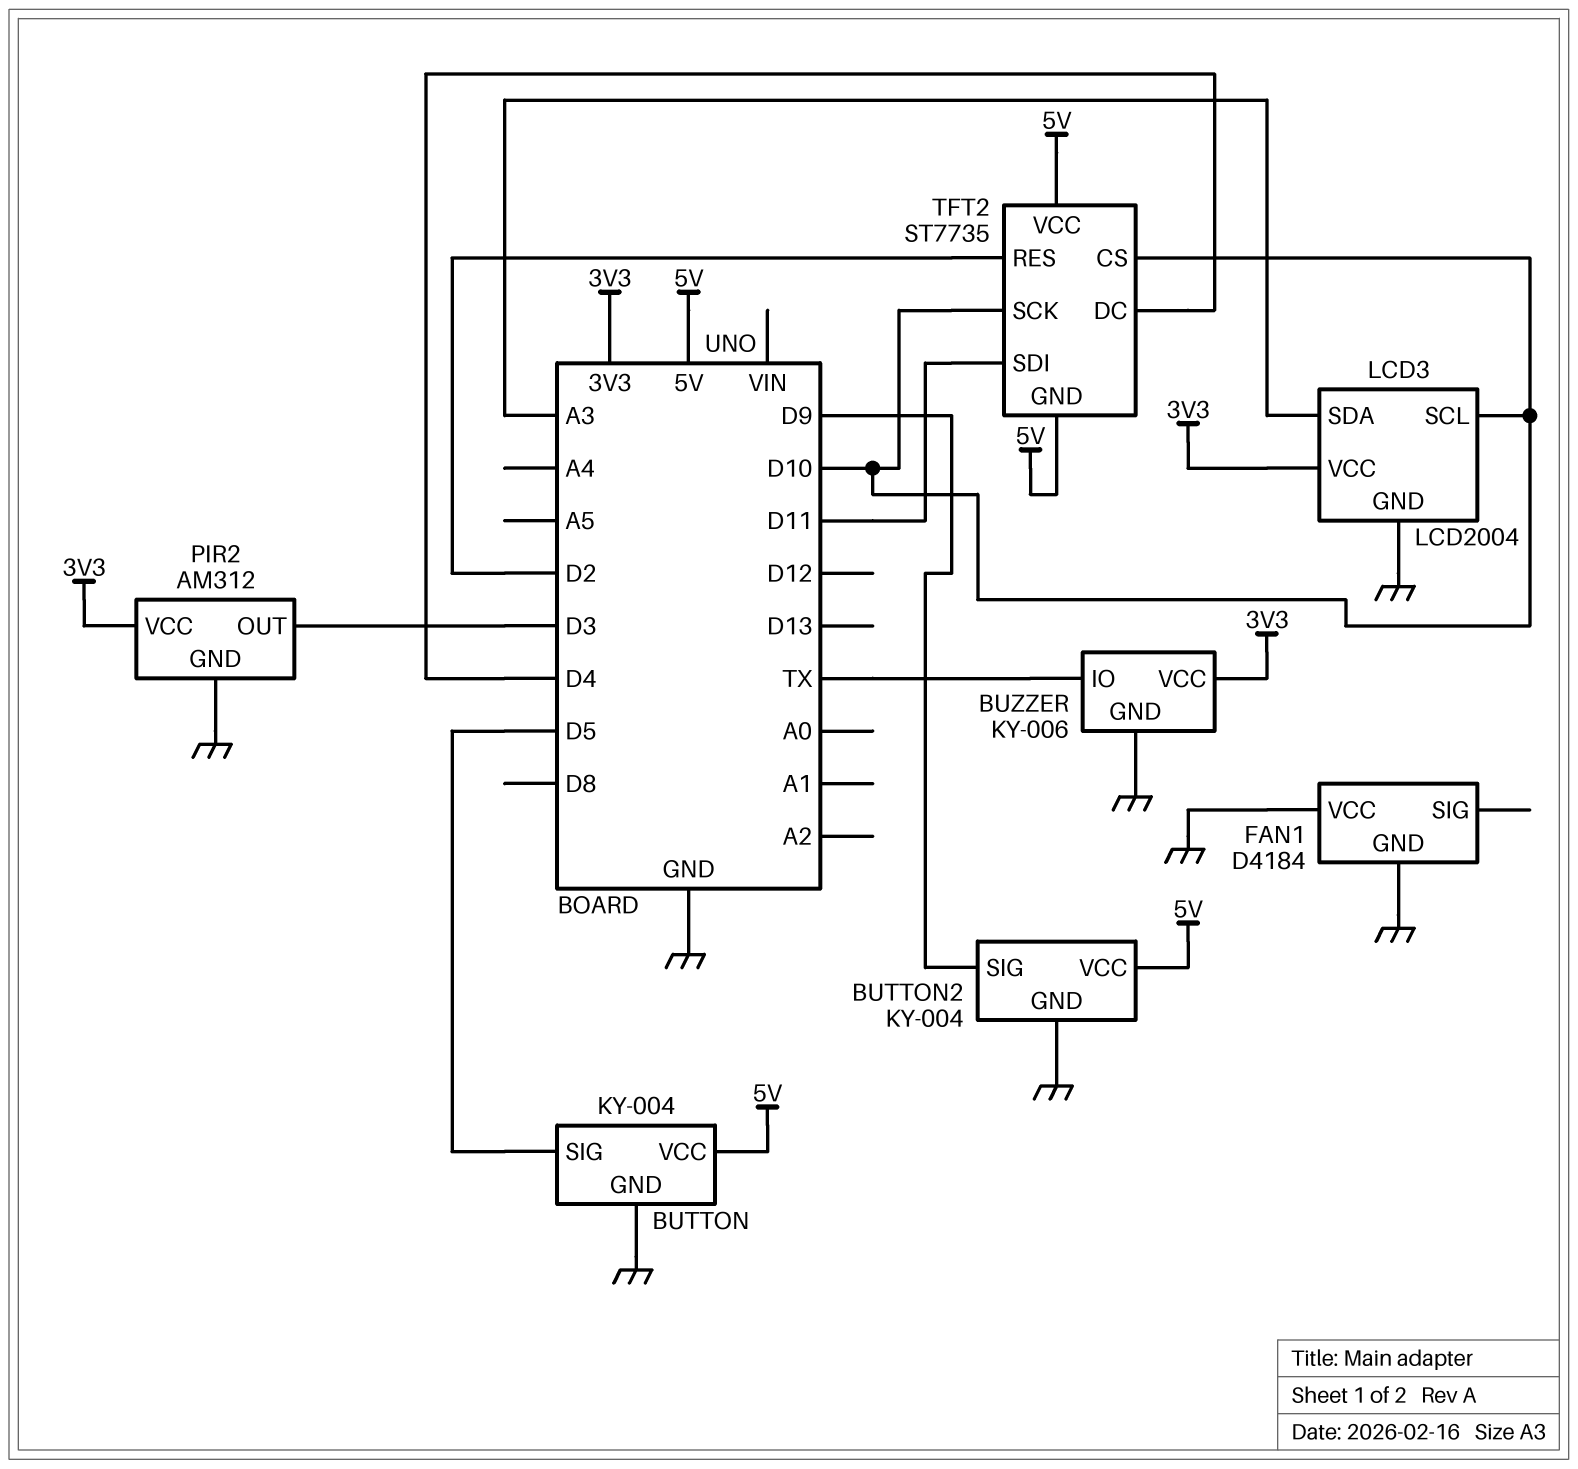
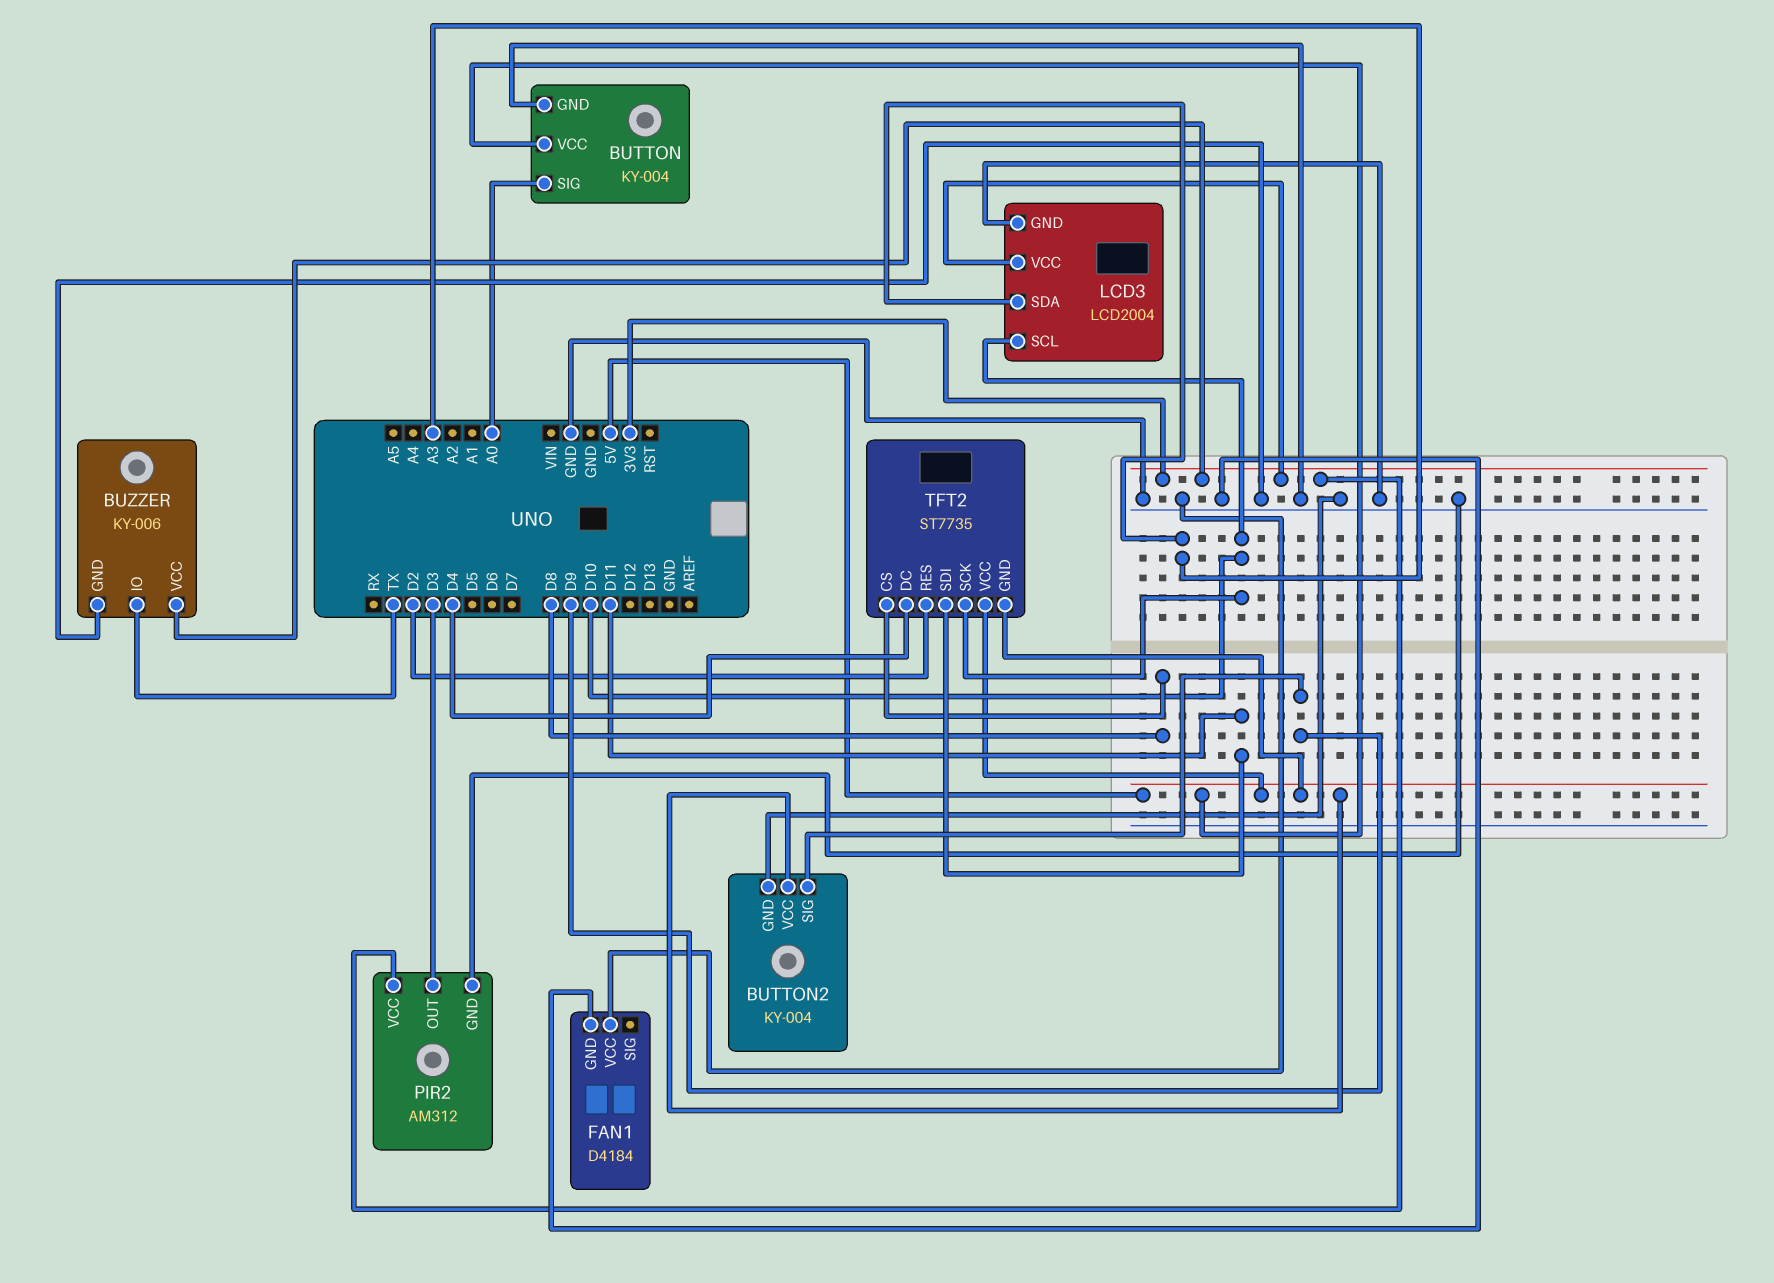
BUTTON pin SIG: D5 -> A0
TFT2 pin CS: D10 -> D8

